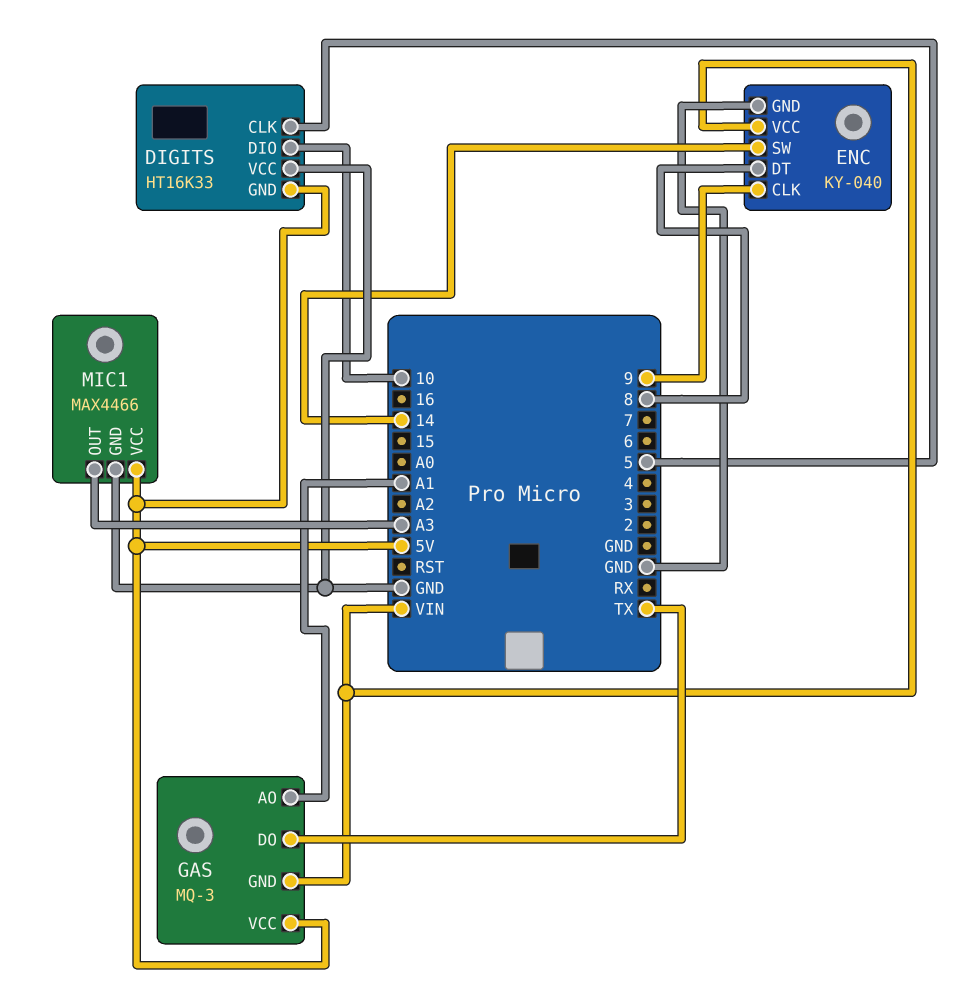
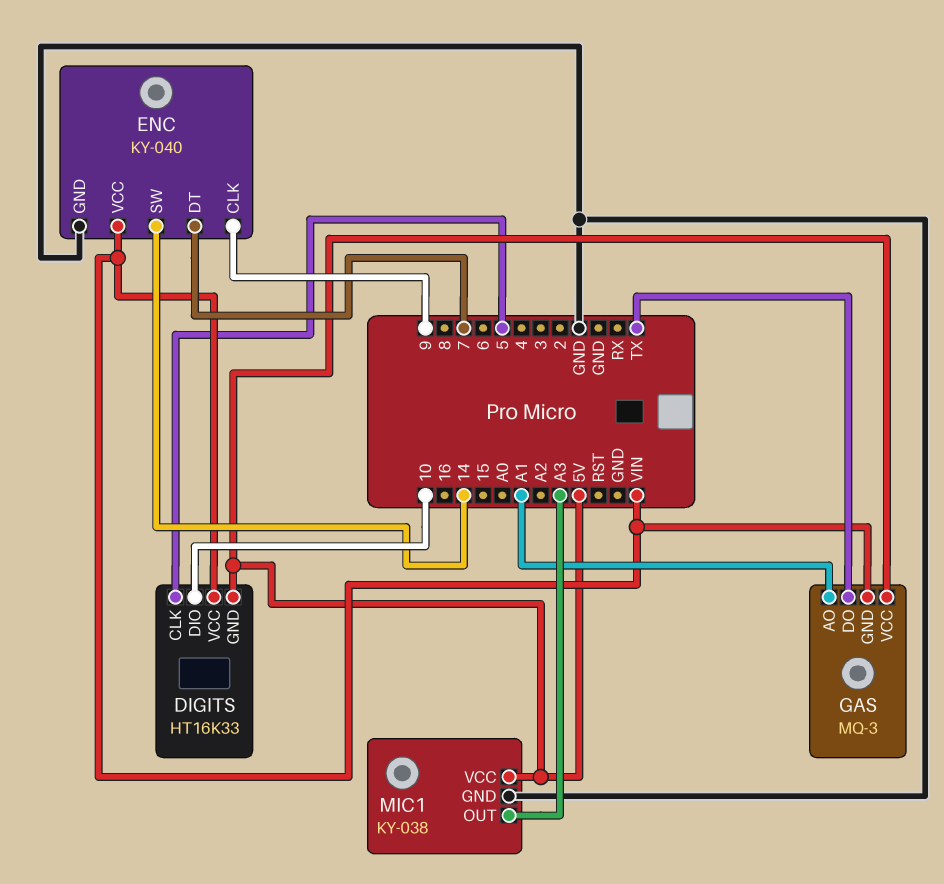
DIGITS pin VCC: GND -> VIN
ENC pin DT: 8 -> 7
MIC1: MAX4466 -> KY-038

